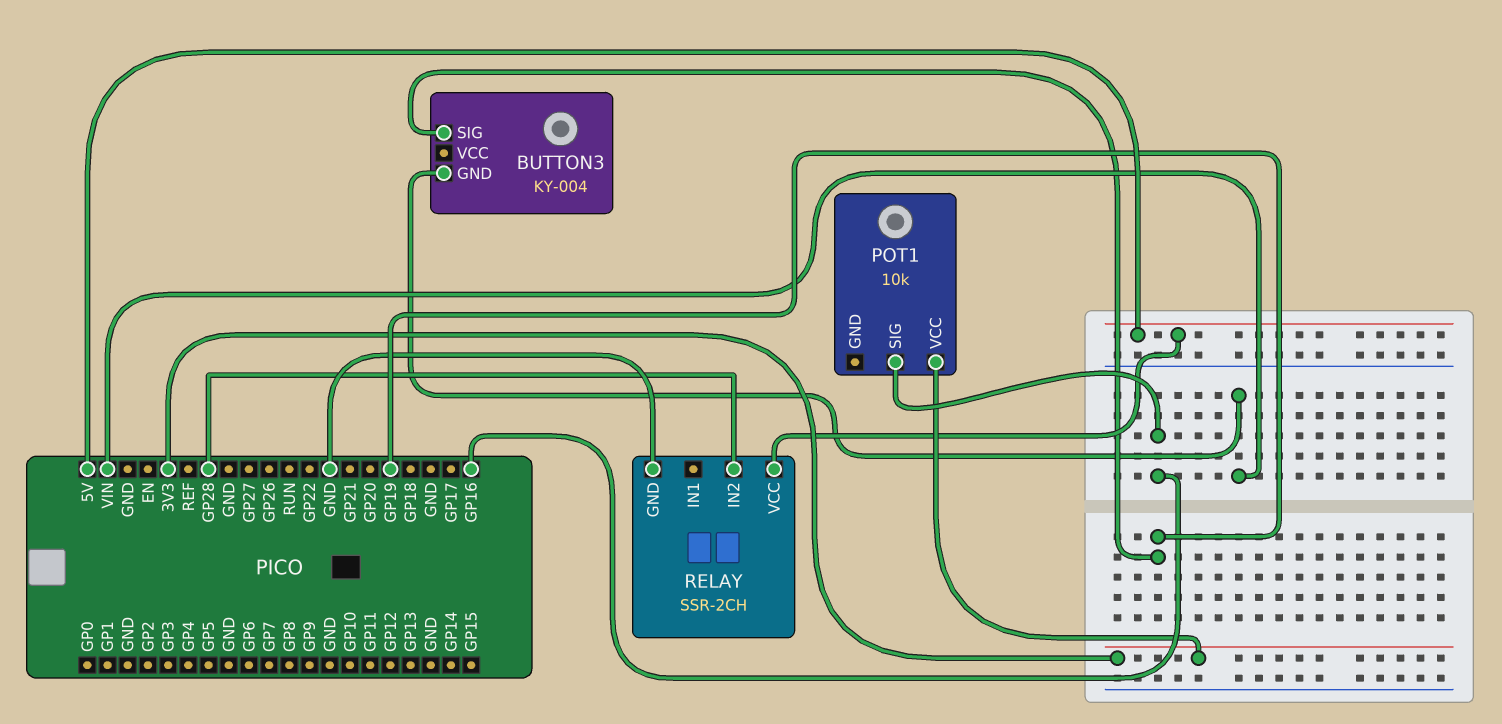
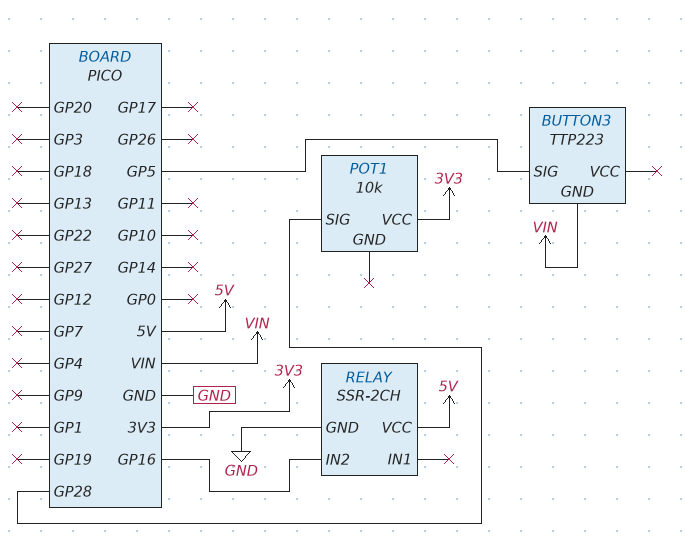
BUTTON3: KY-004 -> TTP223
BUTTON3 pin SIG: GP19 -> GP5
POT1 pin SIG: GP16 -> GP28
RELAY pin IN2: GP28 -> GP16

